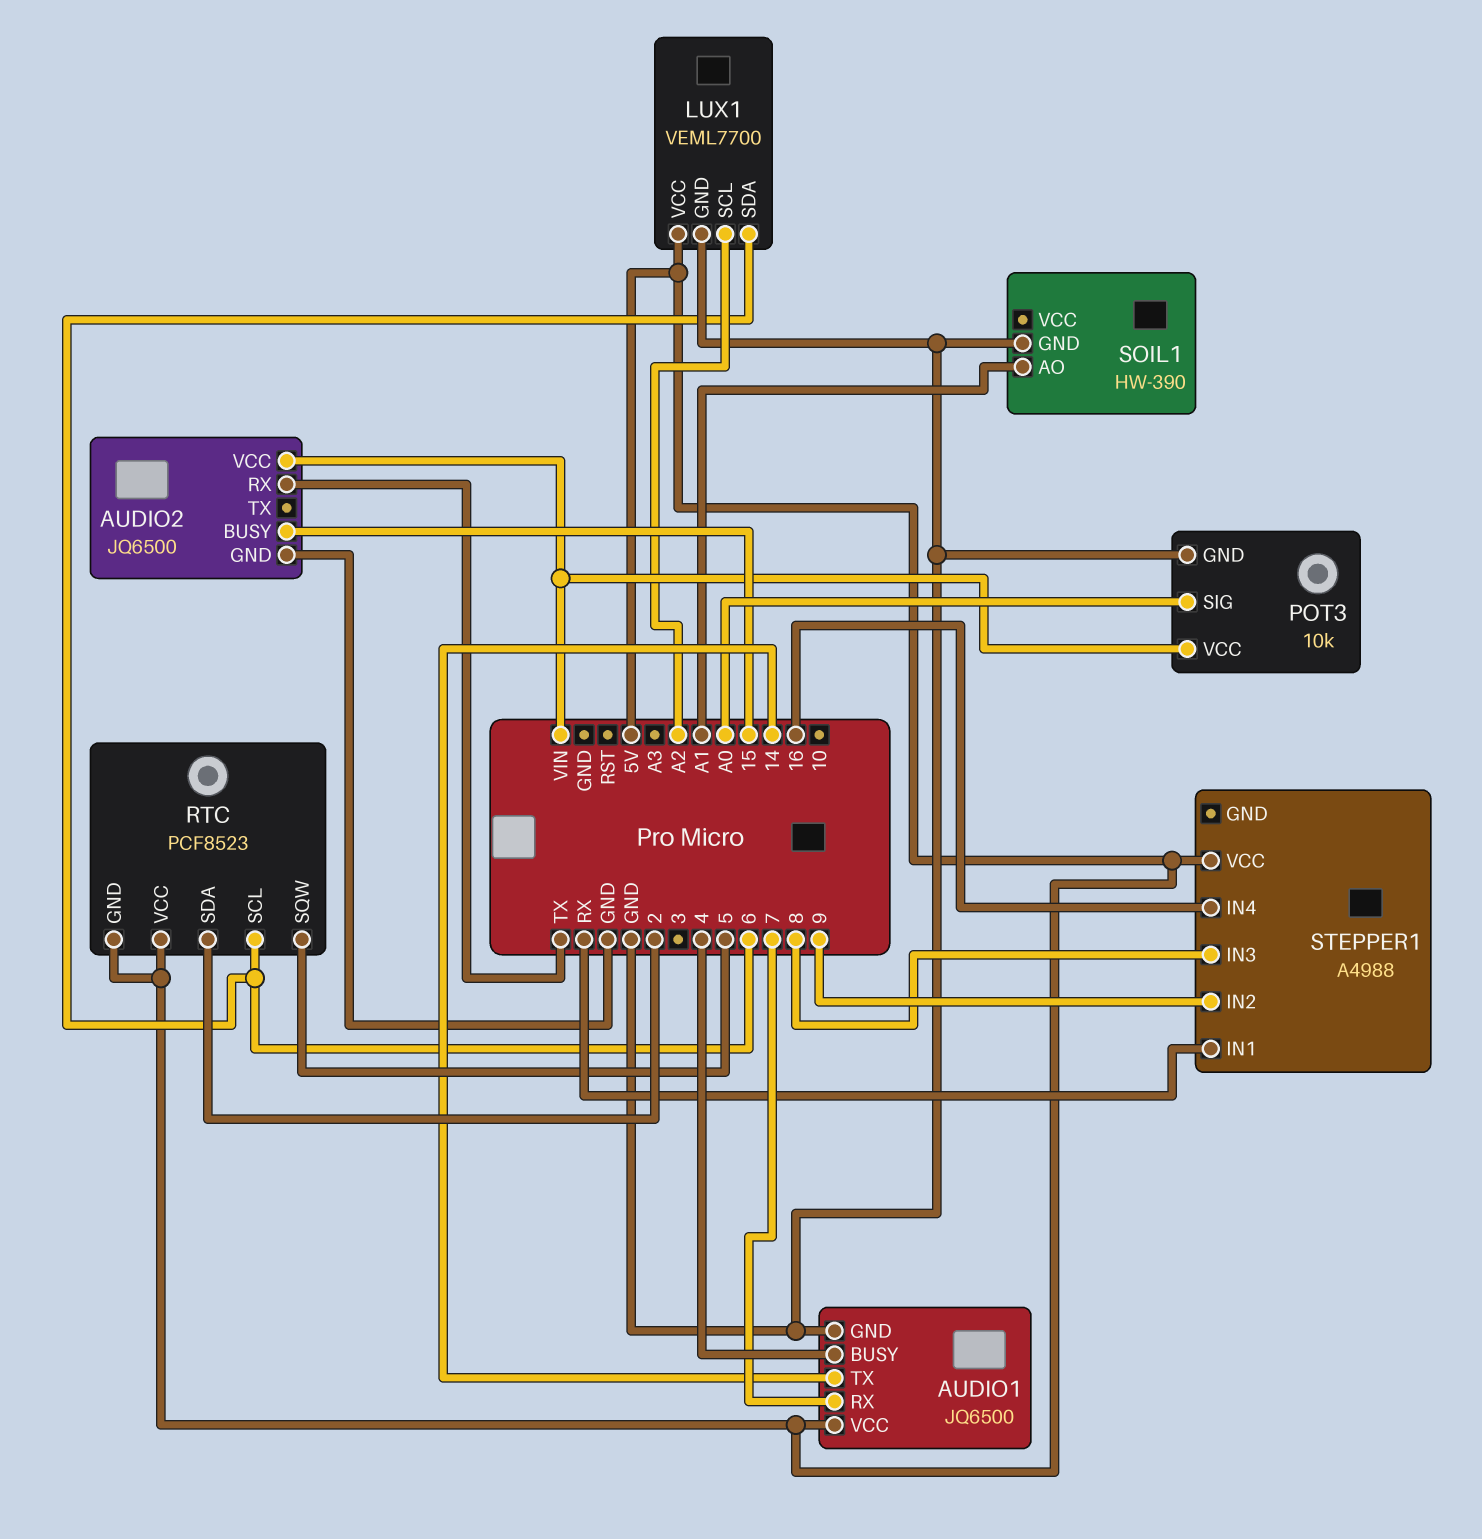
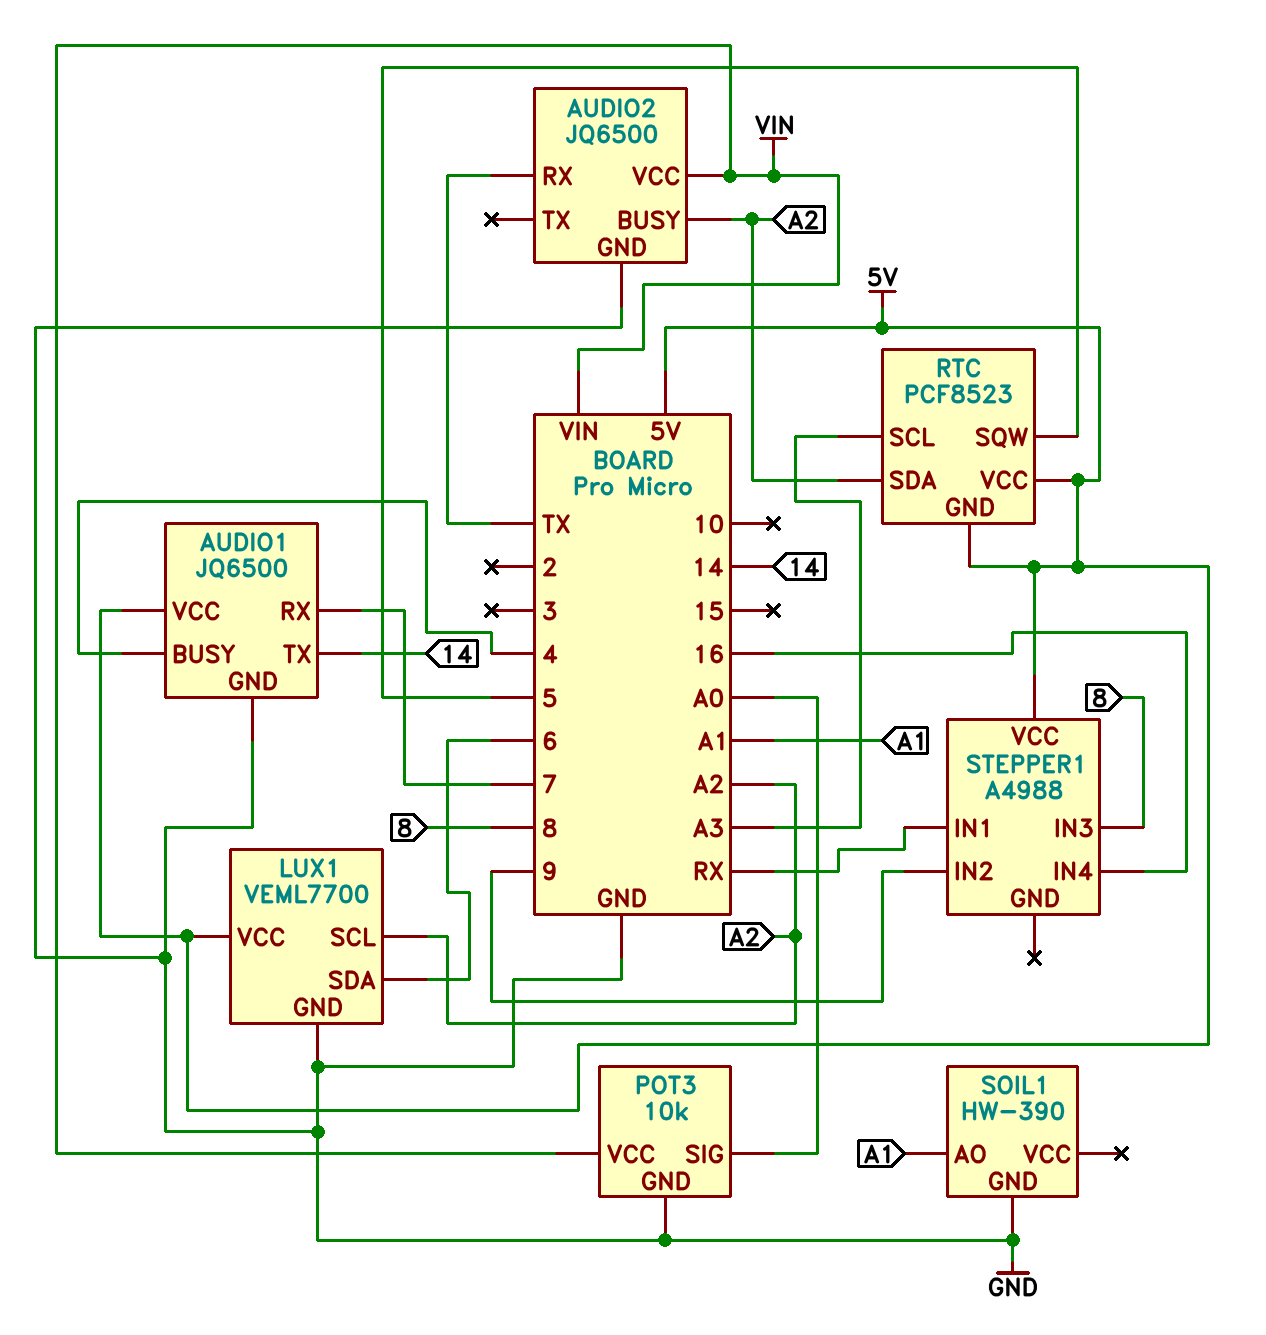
AUDIO2 pin BUSY: 15 -> A2
RTC pin SCL: 6 -> A3
RTC pin SDA: 2 -> A2

